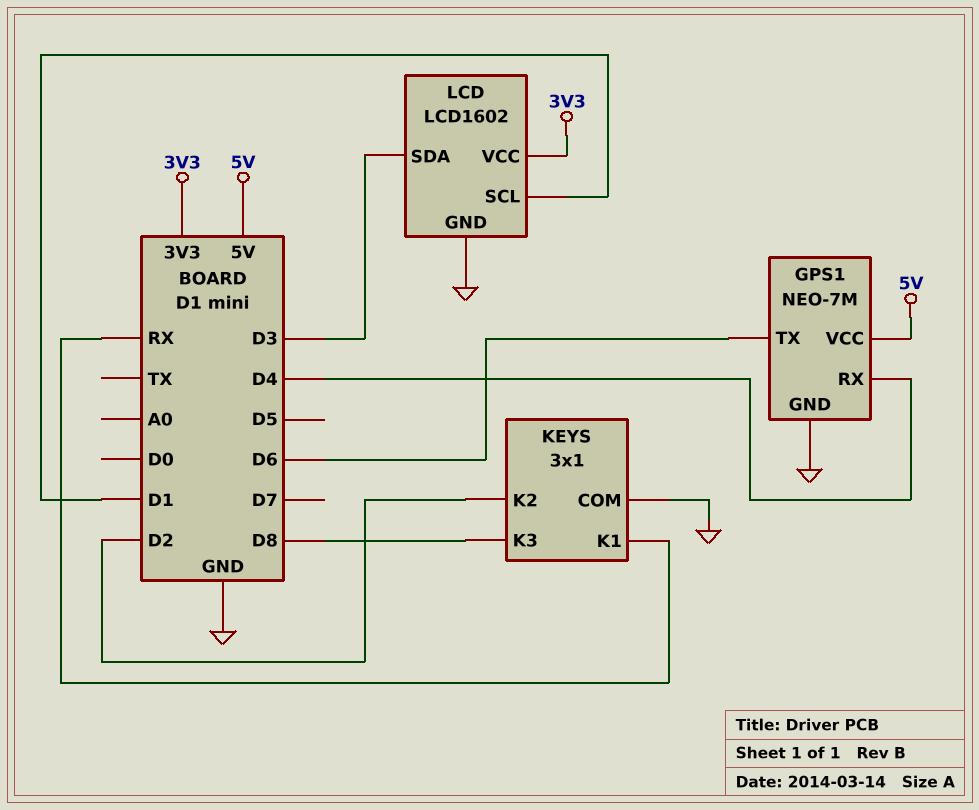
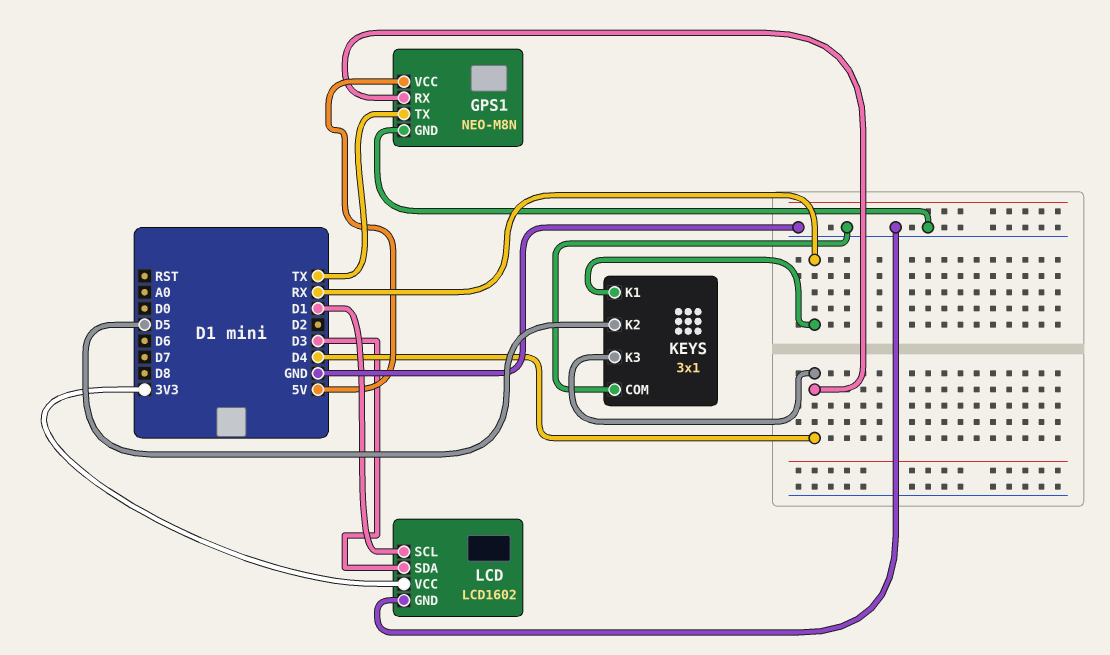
GPS1: NEO-7M -> NEO-M8N
GPS1 pin TX: D6 -> TX
KEYS pin K2: D2 -> D5
KEYS pin K3: D8 -> D4

